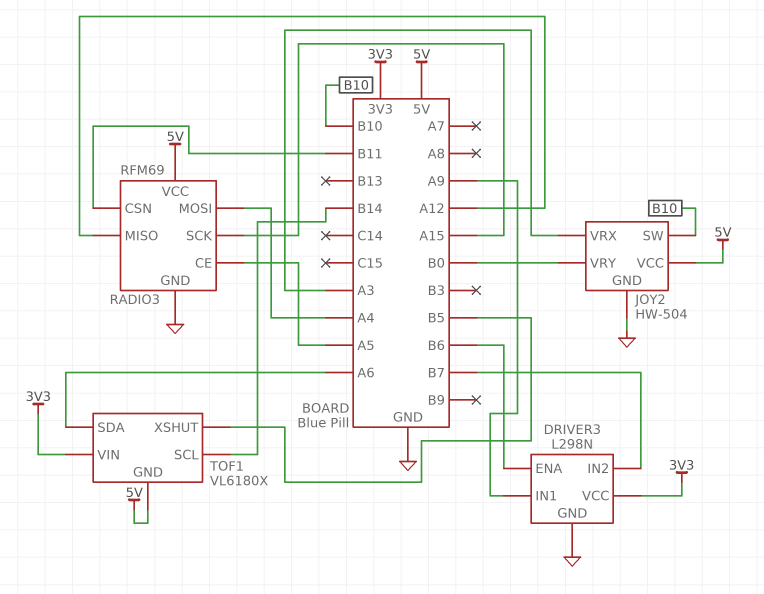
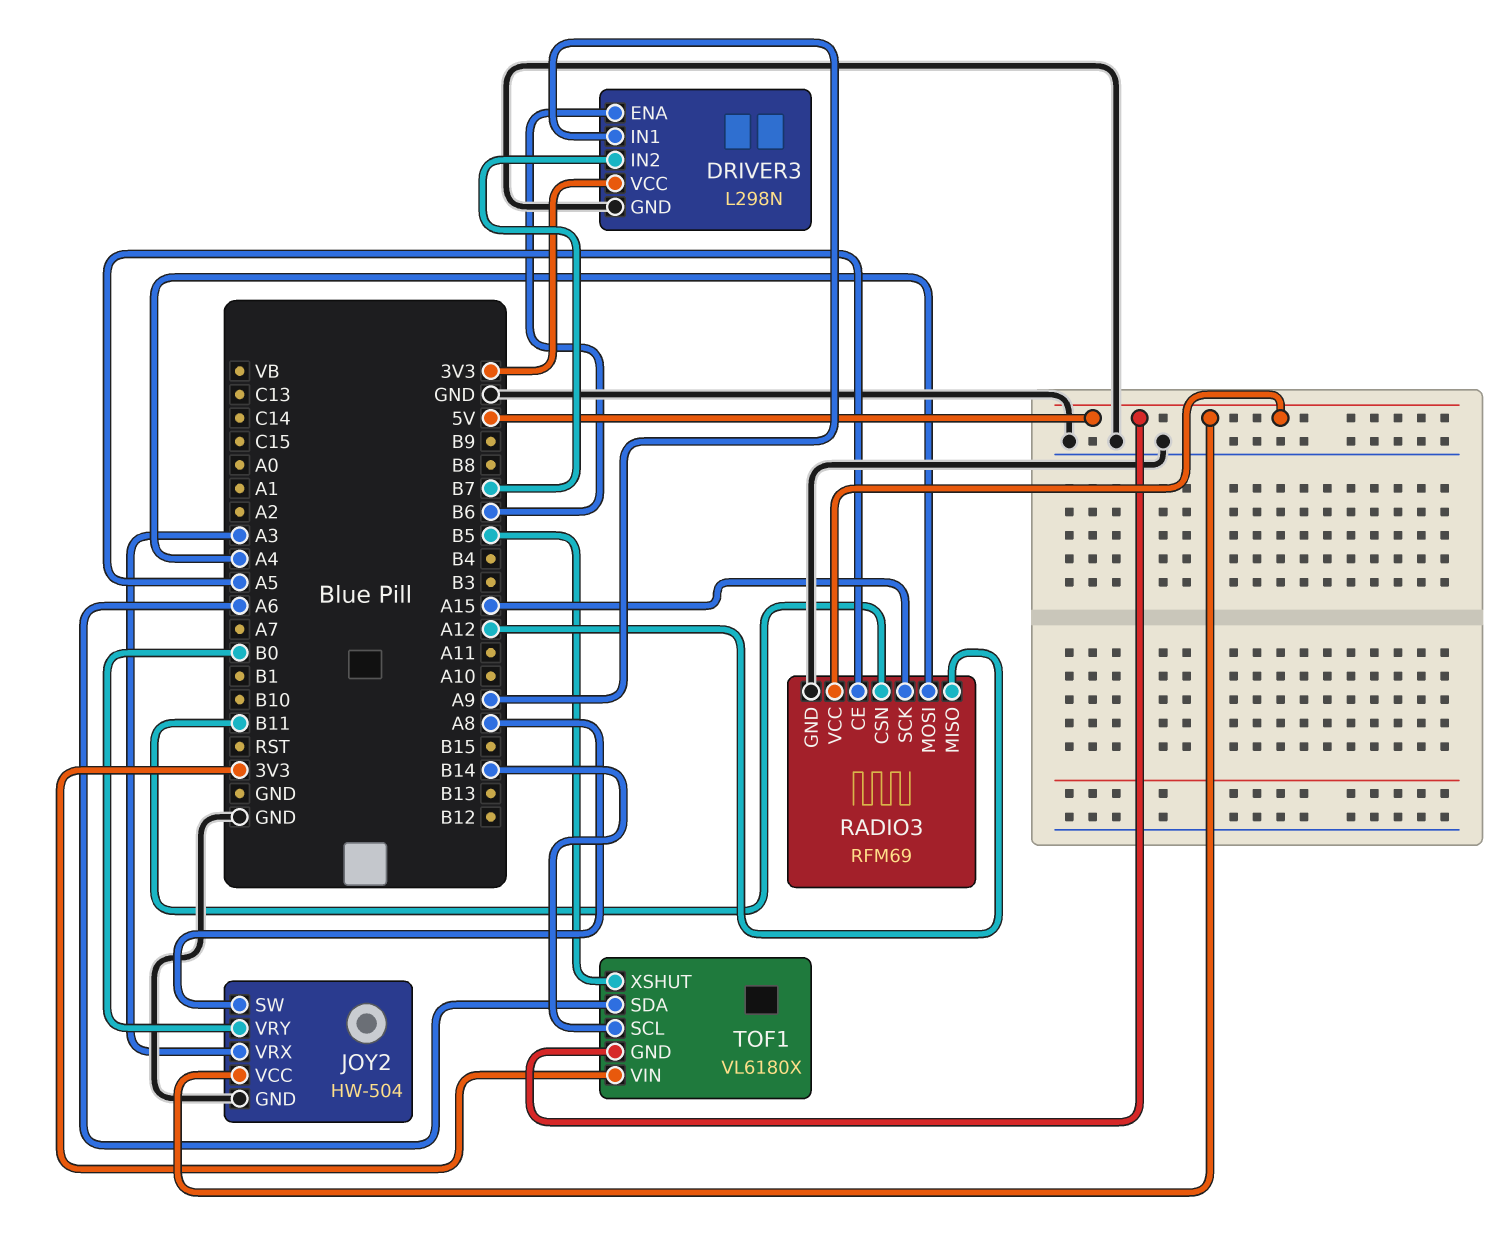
JOY2 pin SW: B10 -> A8

